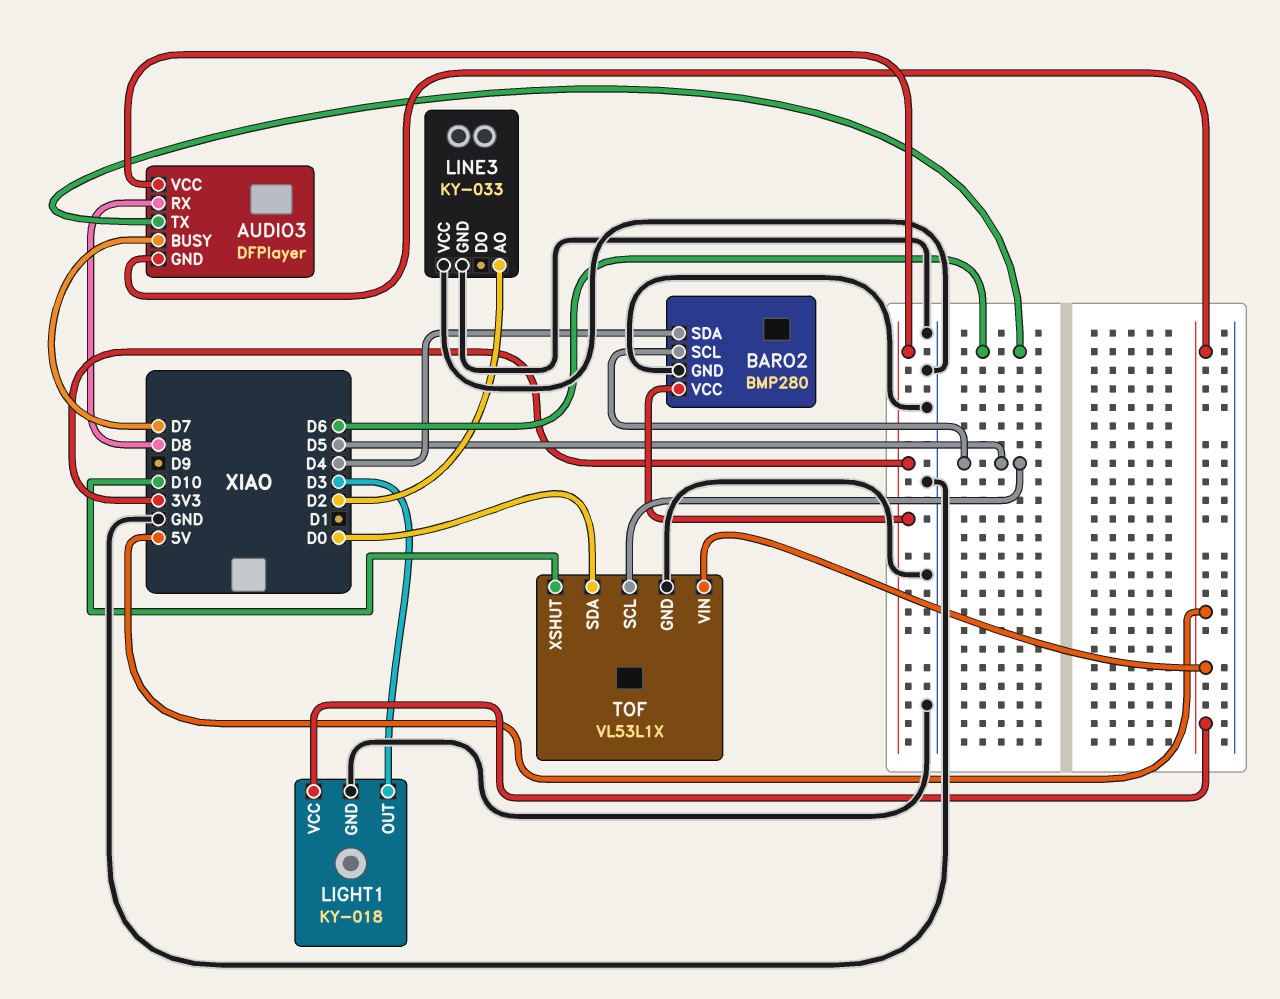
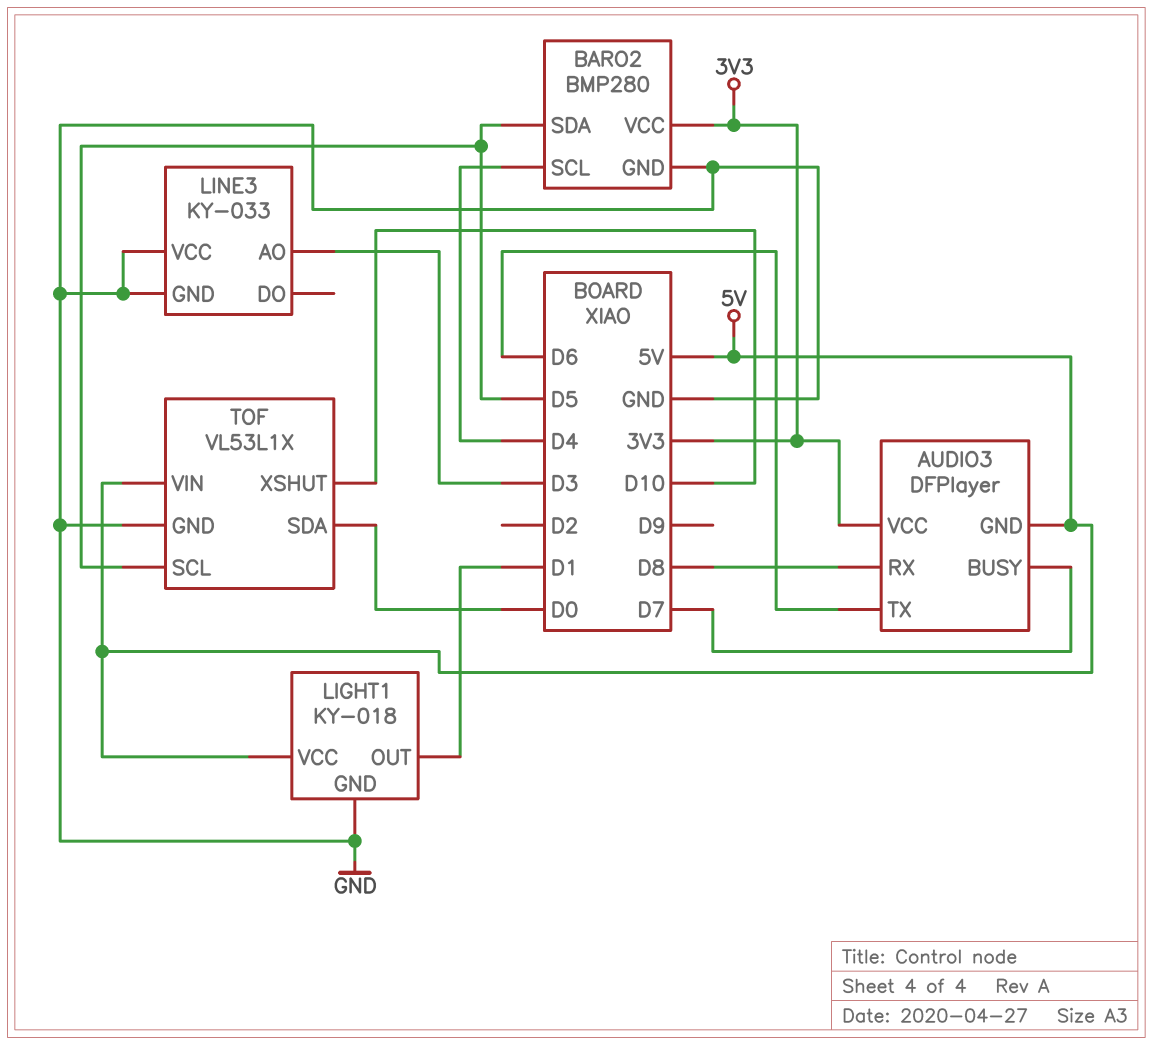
BARO2 pin SCL: D5 -> D4
BARO2 pin SDA: D4 -> D5
LIGHT1 pin OUT: D3 -> D1
LINE3 pin AO: D2 -> D3

